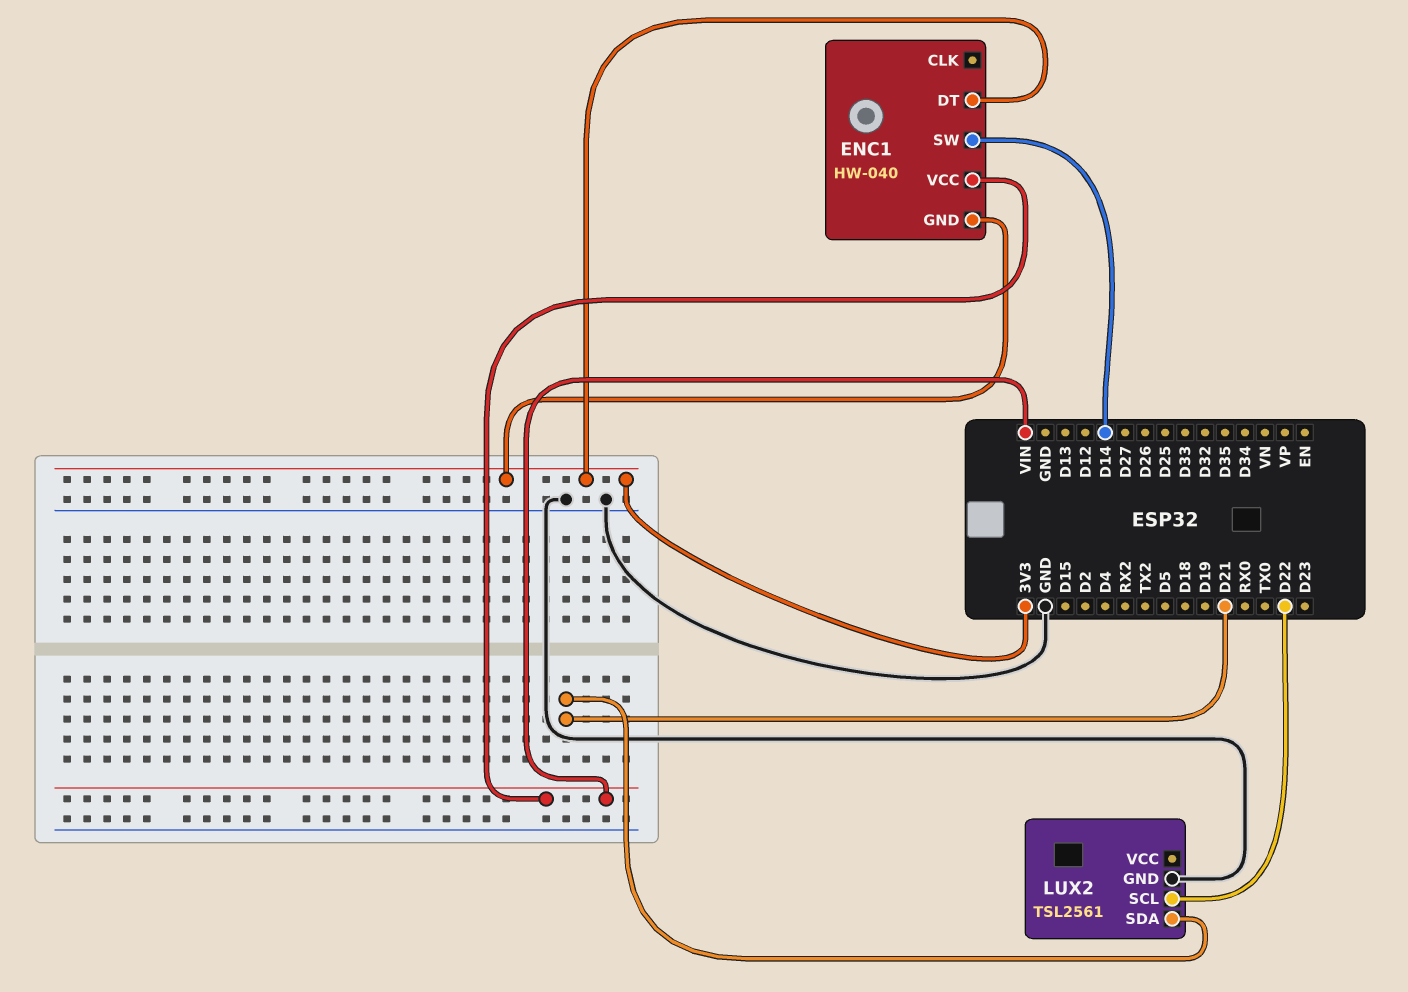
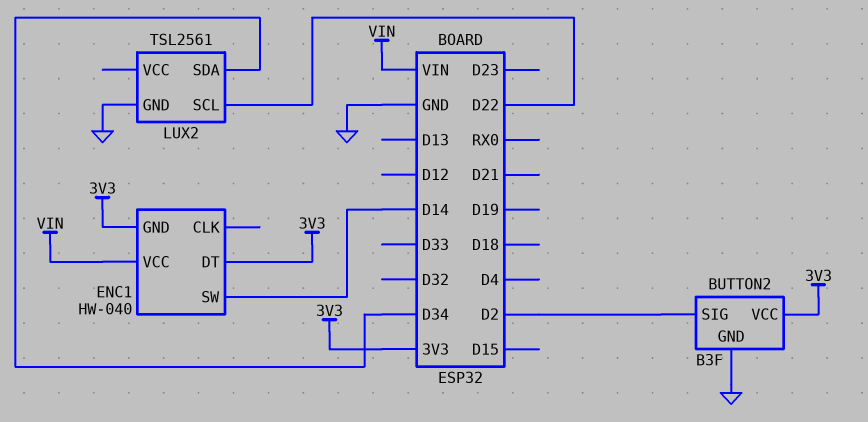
BUTTON2: none -> B3F
BUTTON2 pin GND: none -> GND
BUTTON2 pin SIG: none -> D2
BUTTON2 pin VCC: none -> 3V3
LUX2 pin SDA: D21 -> D34

